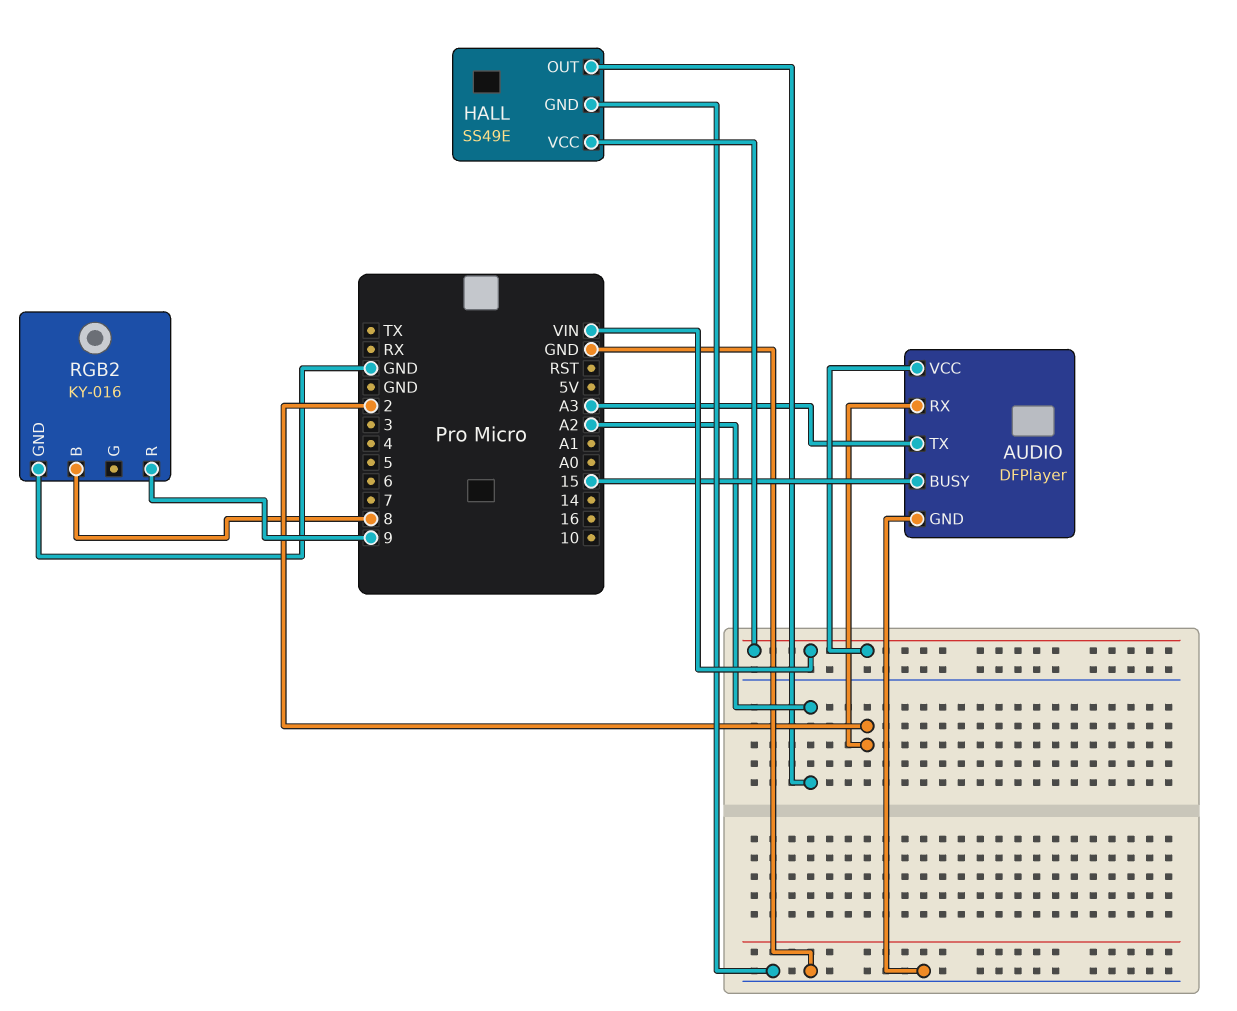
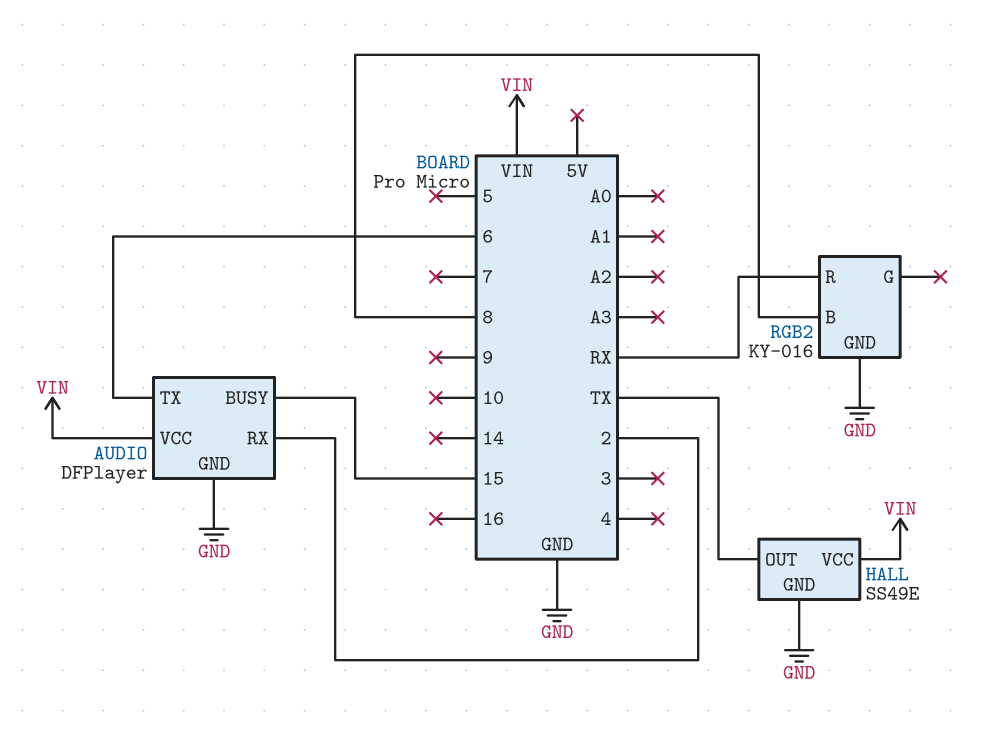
AUDIO pin TX: A3 -> 6
HALL pin OUT: A2 -> TX
RGB2 pin R: 9 -> RX

